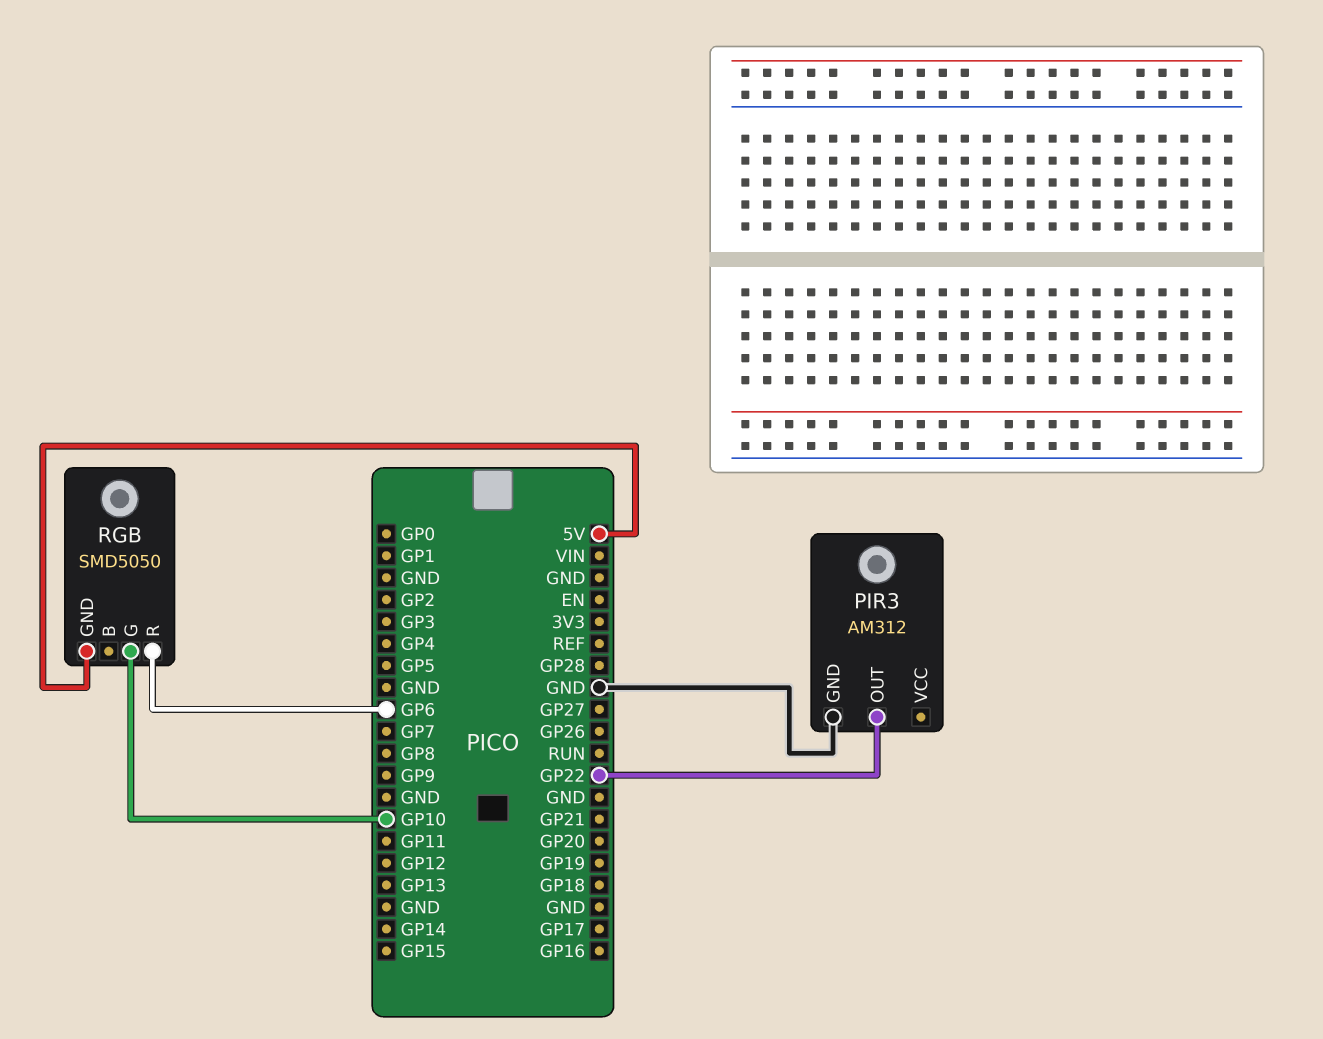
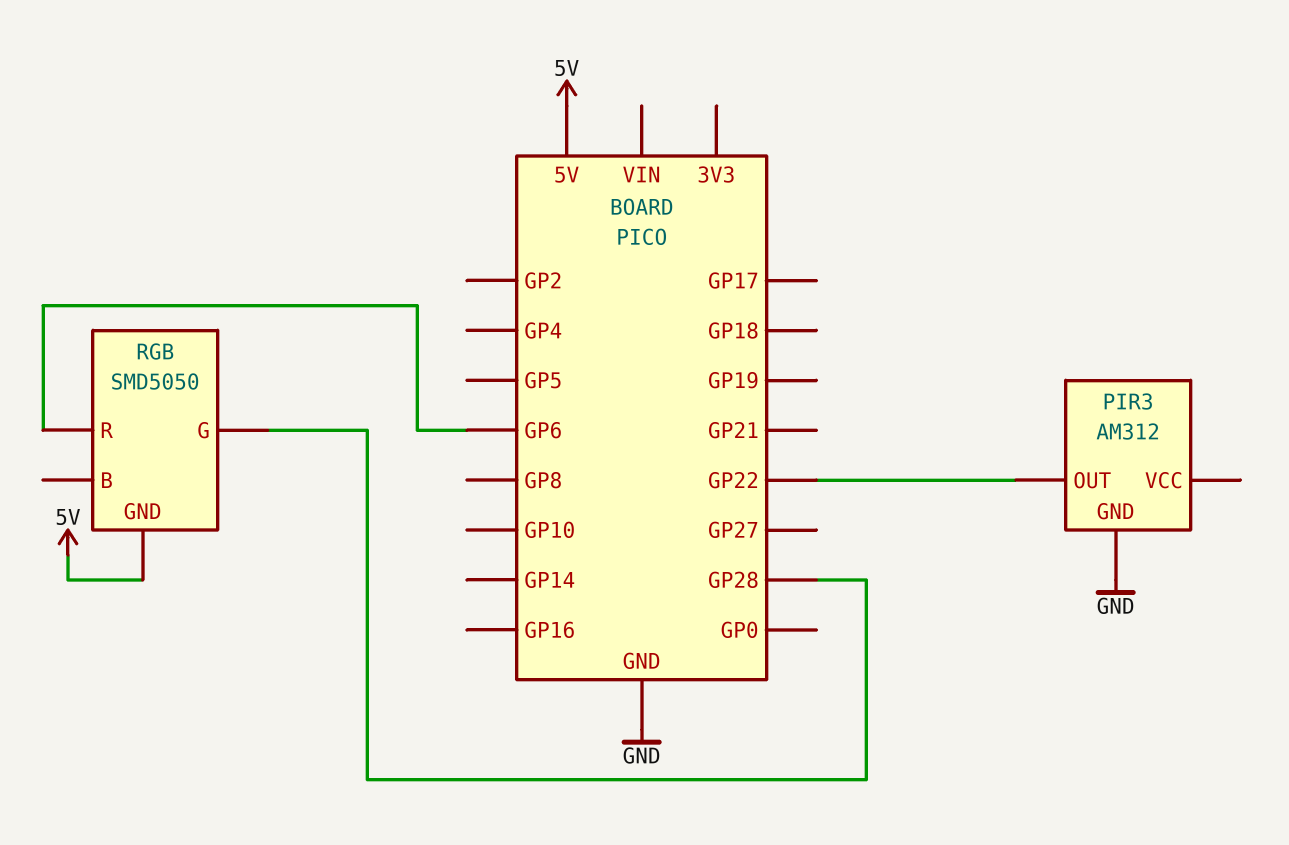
RGB pin G: GP10 -> GP28

